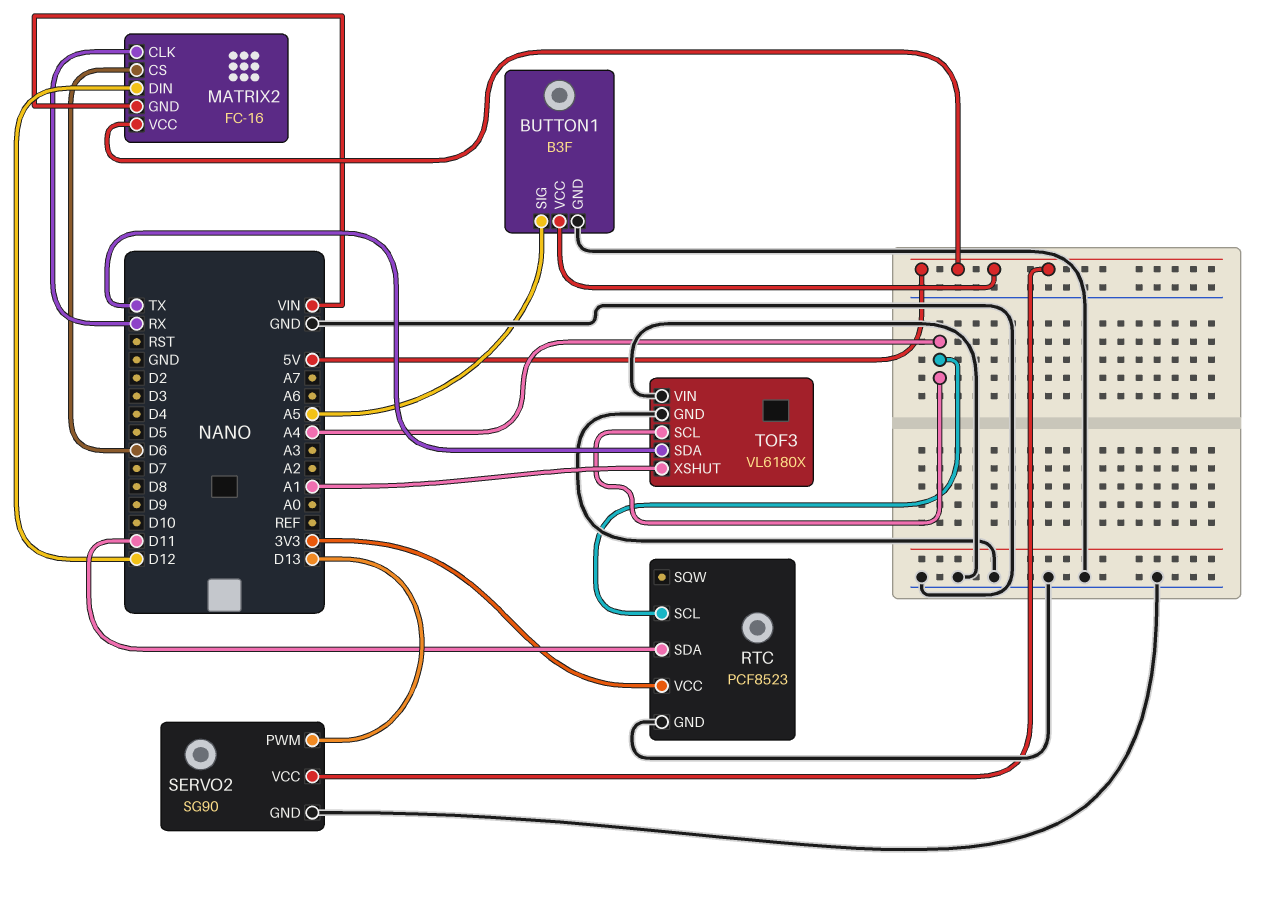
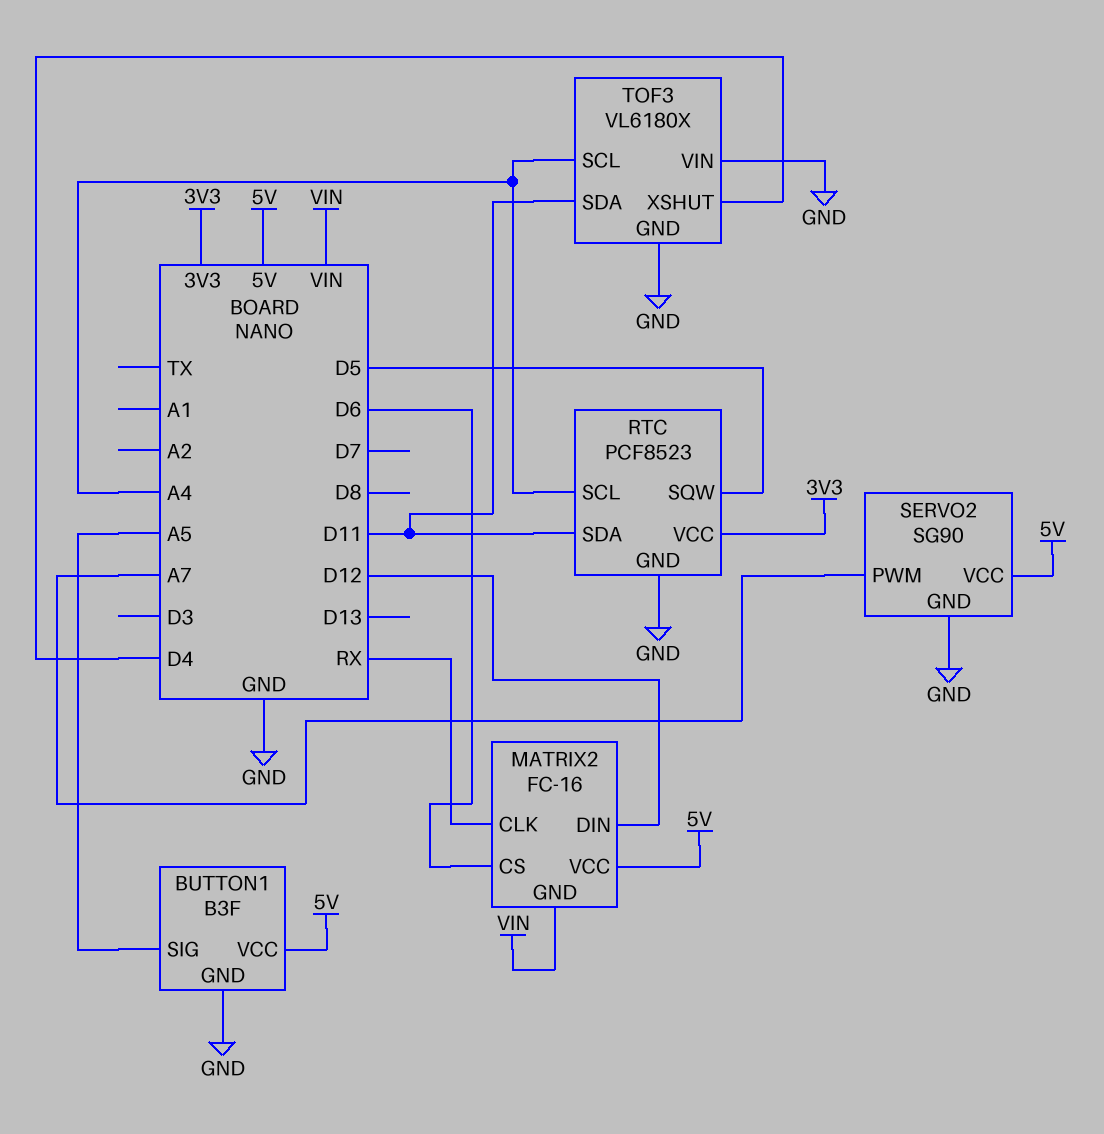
RTC pin SQW: none -> D5
SERVO2 pin PWM: D13 -> A7
TOF3 pin SDA: TX -> D11
TOF3 pin XSHUT: A1 -> D4

